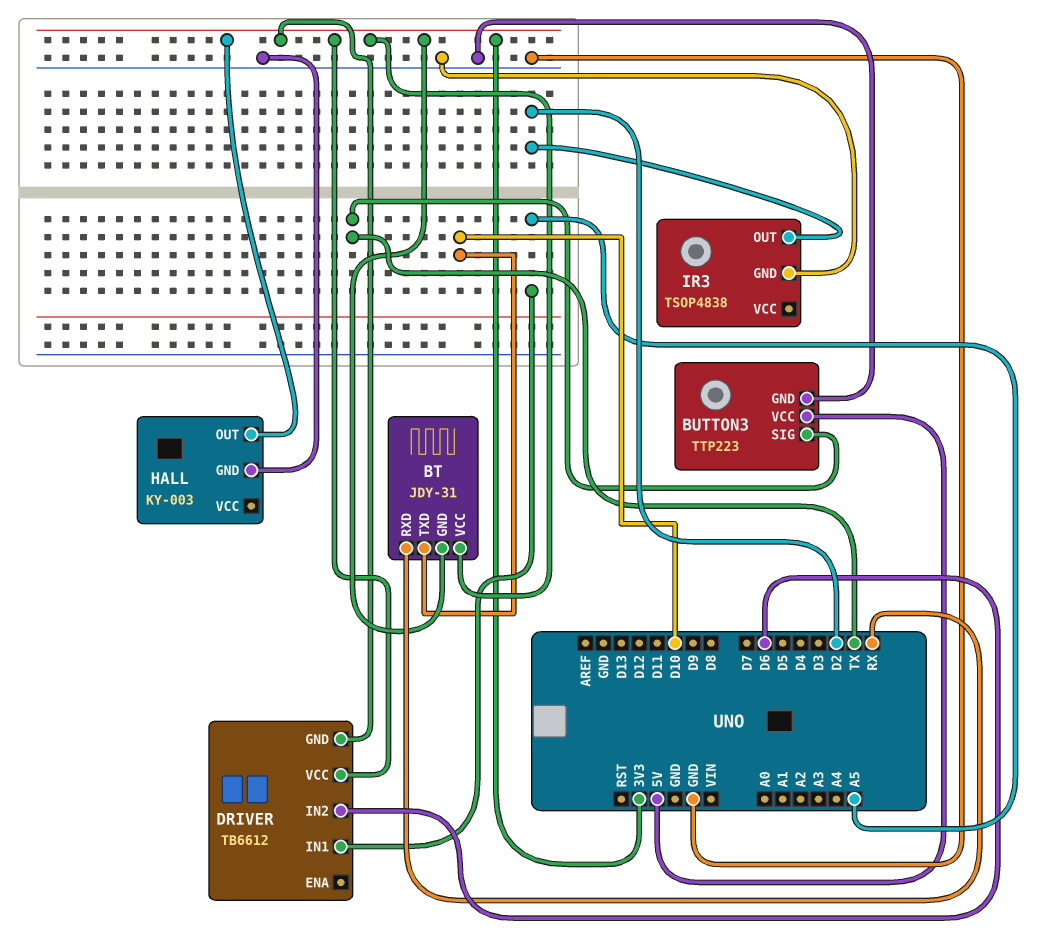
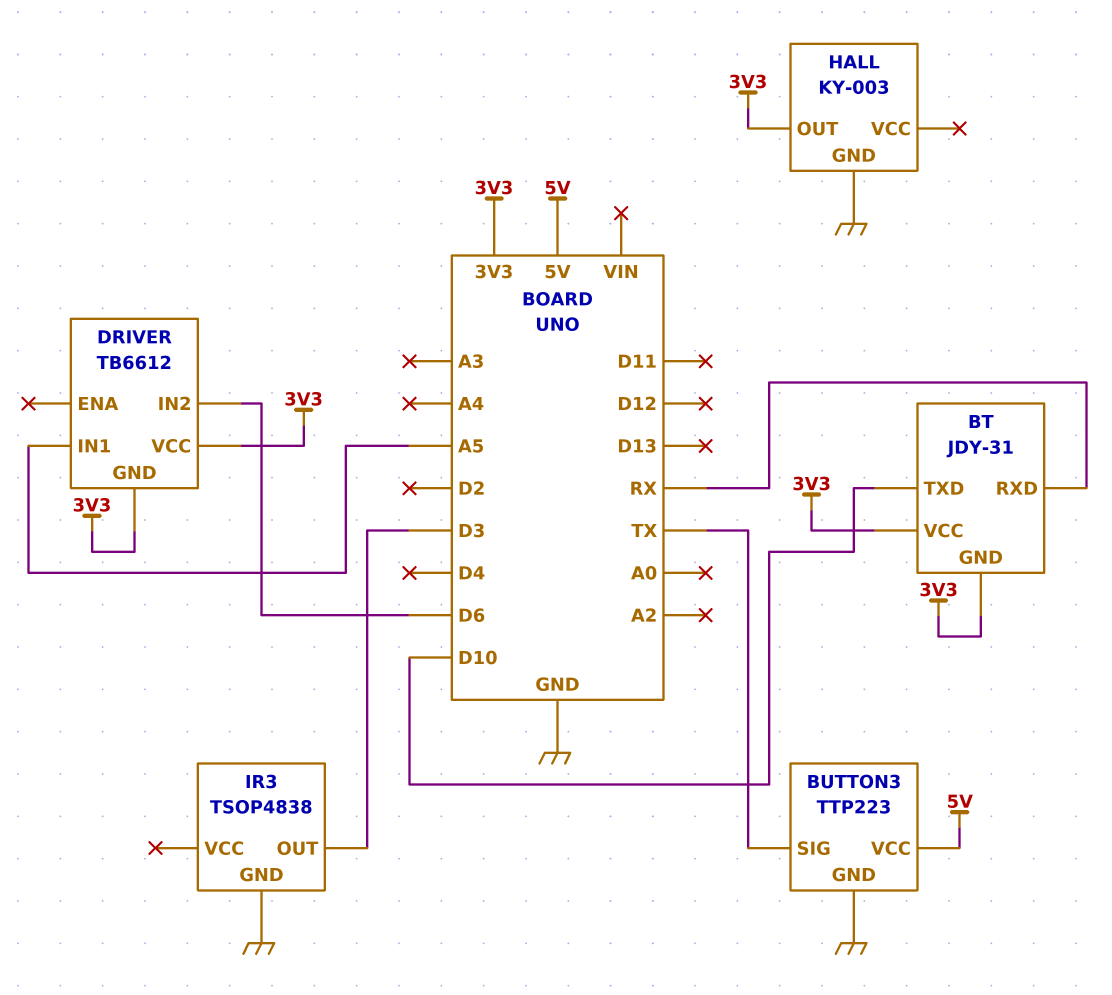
IR3 pin OUT: D2 -> D3

